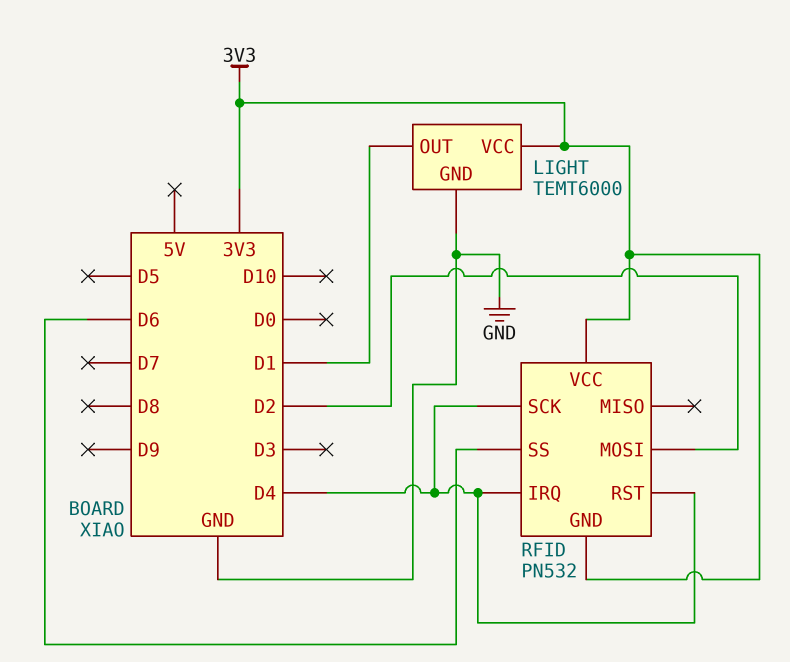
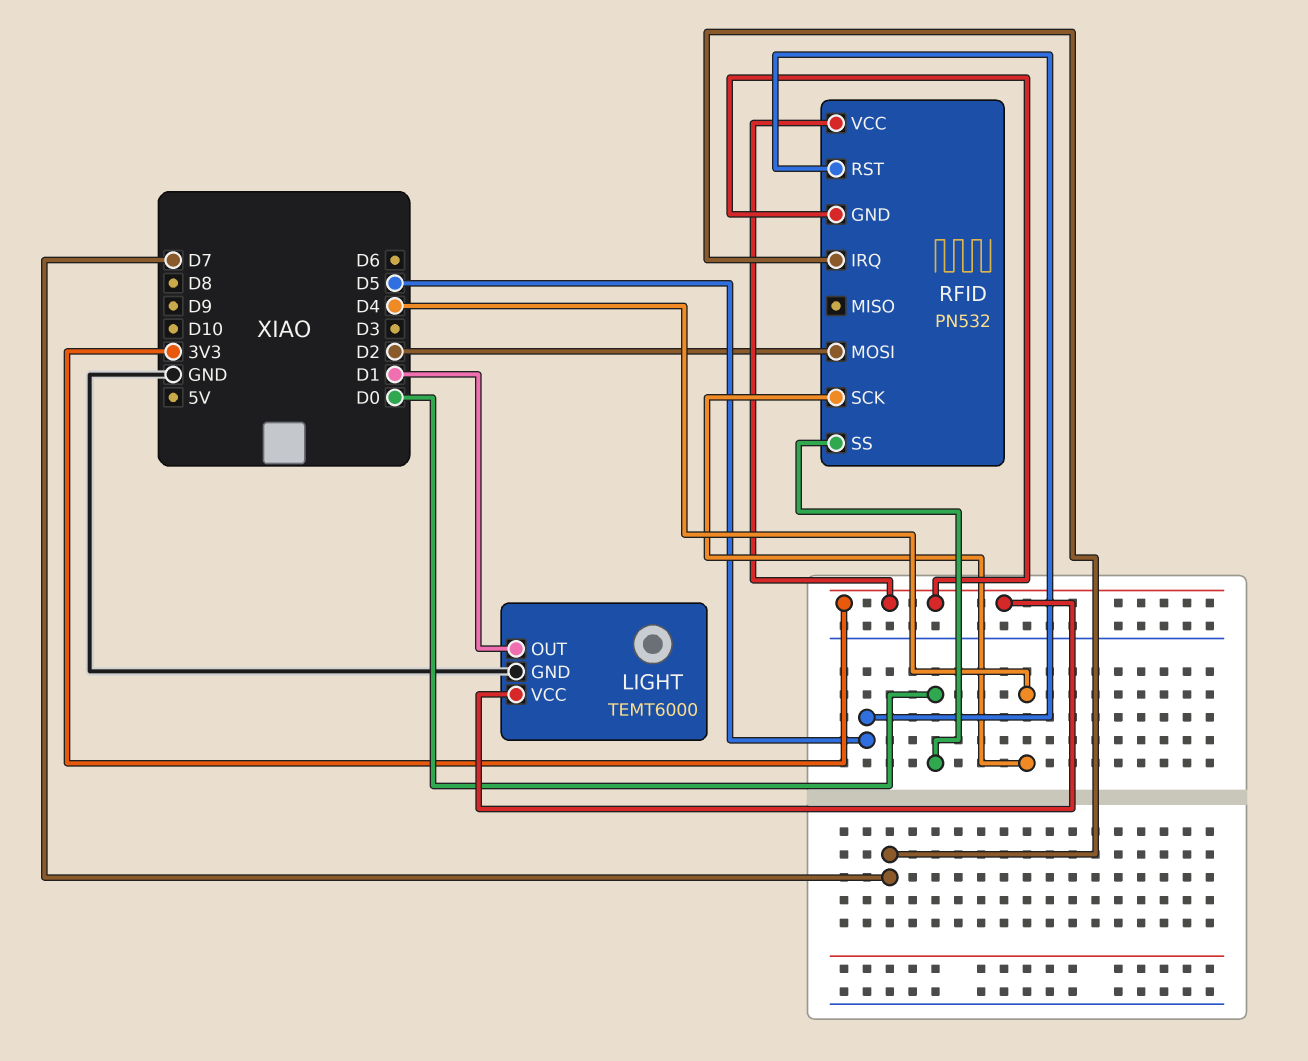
RFID pin IRQ: D4 -> D7
RFID pin RST: D4 -> D5
RFID pin SS: D6 -> D0

